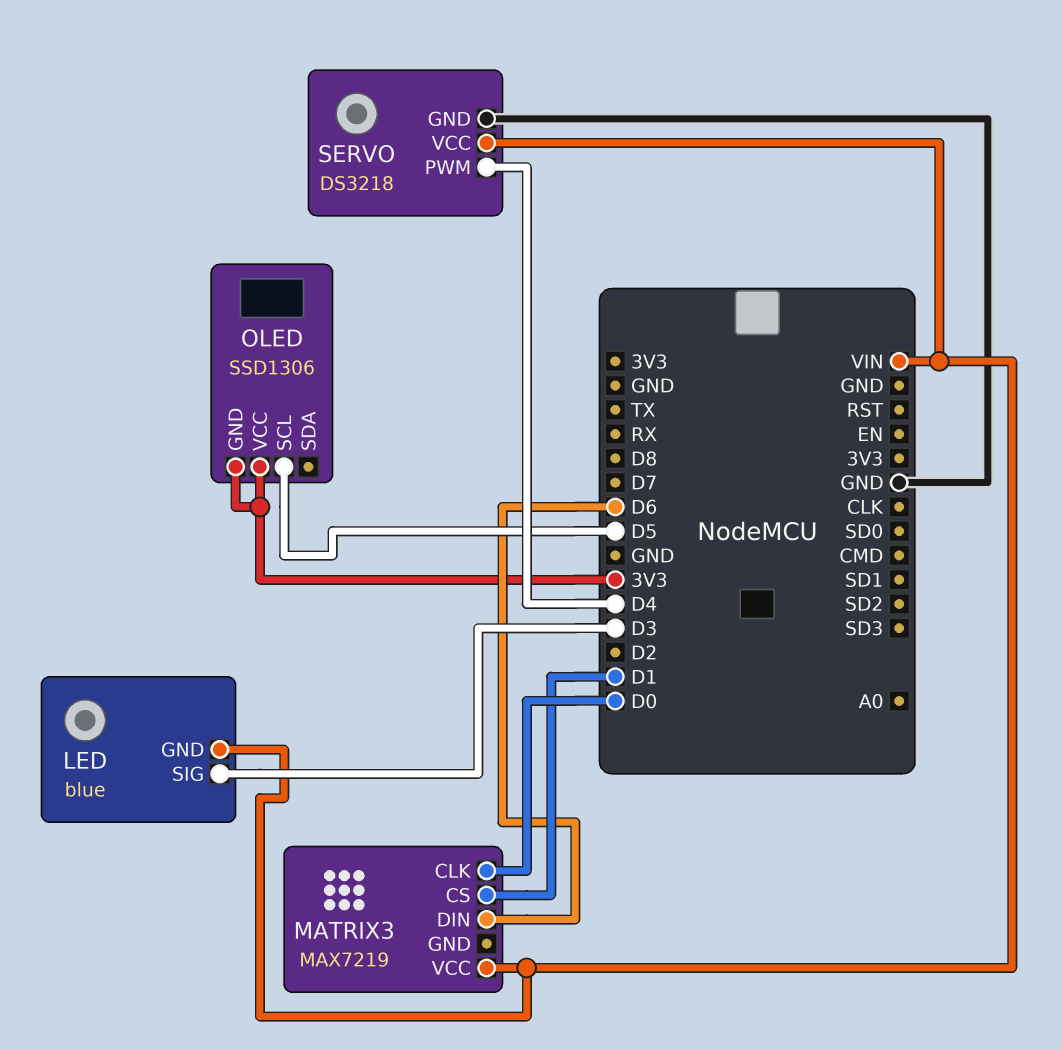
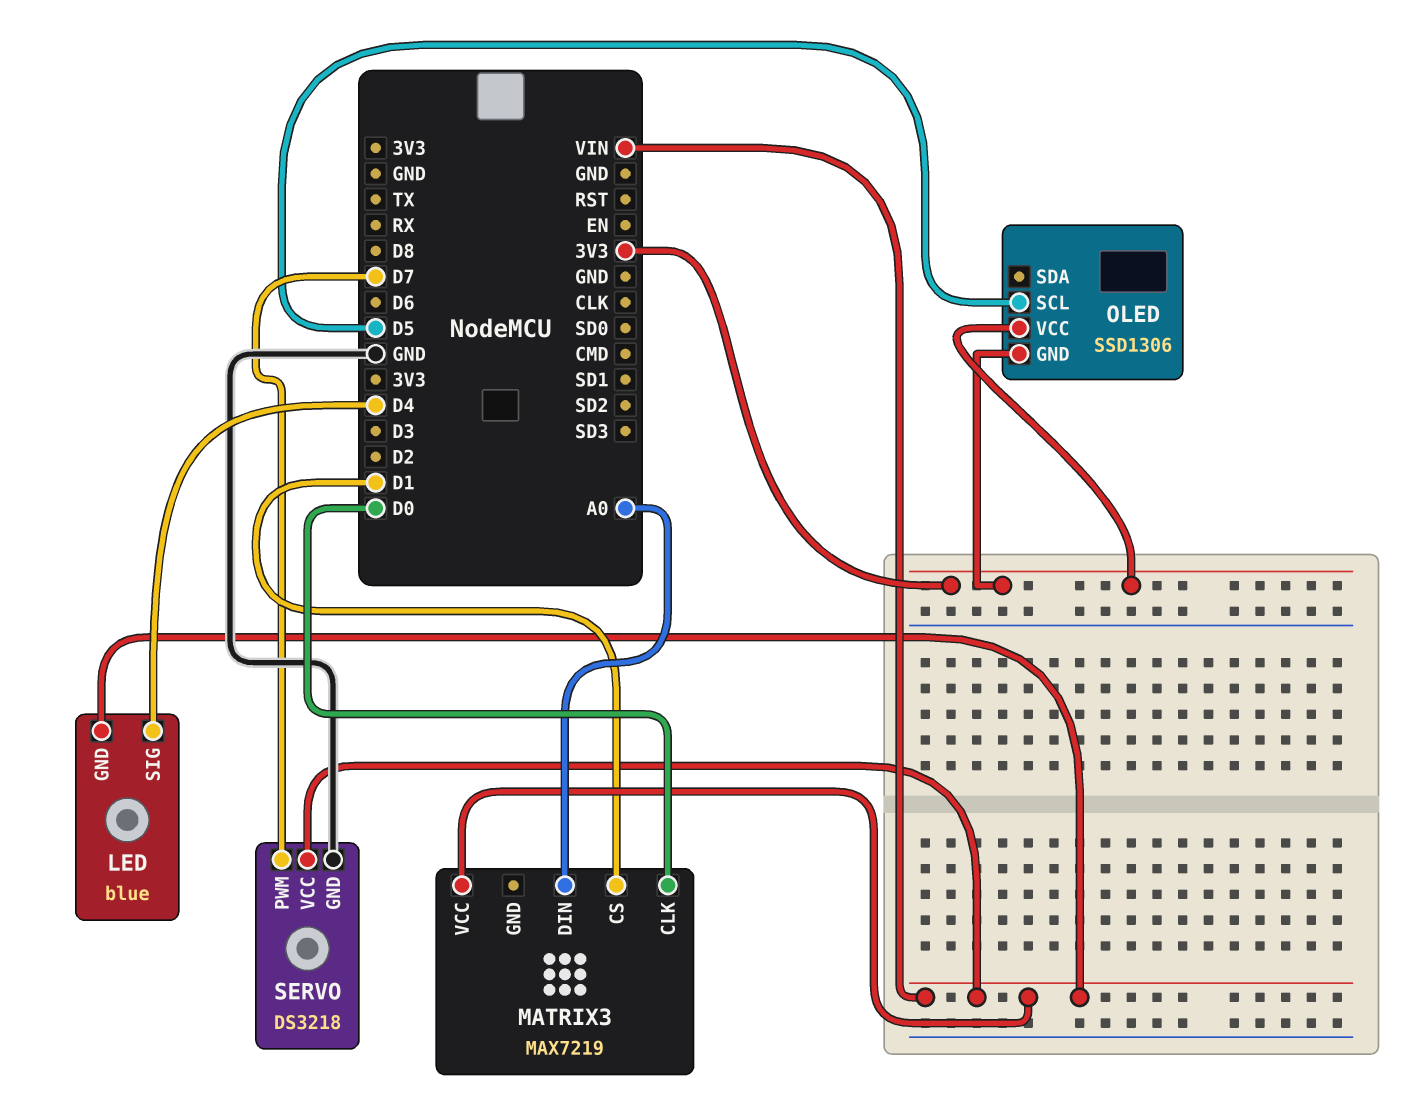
LED pin SIG: D3 -> D4
MATRIX3 pin DIN: D6 -> A0
SERVO pin PWM: D4 -> D7

